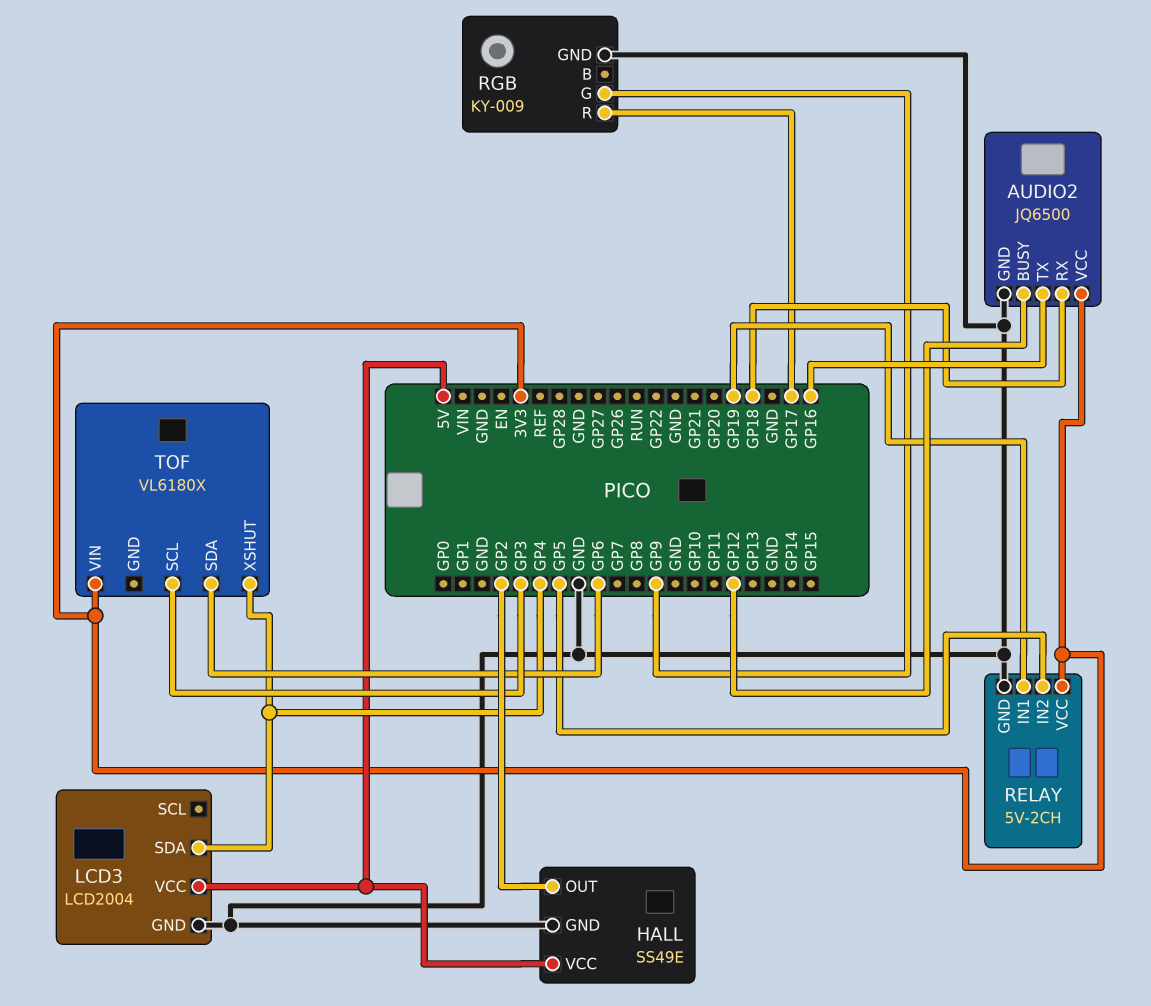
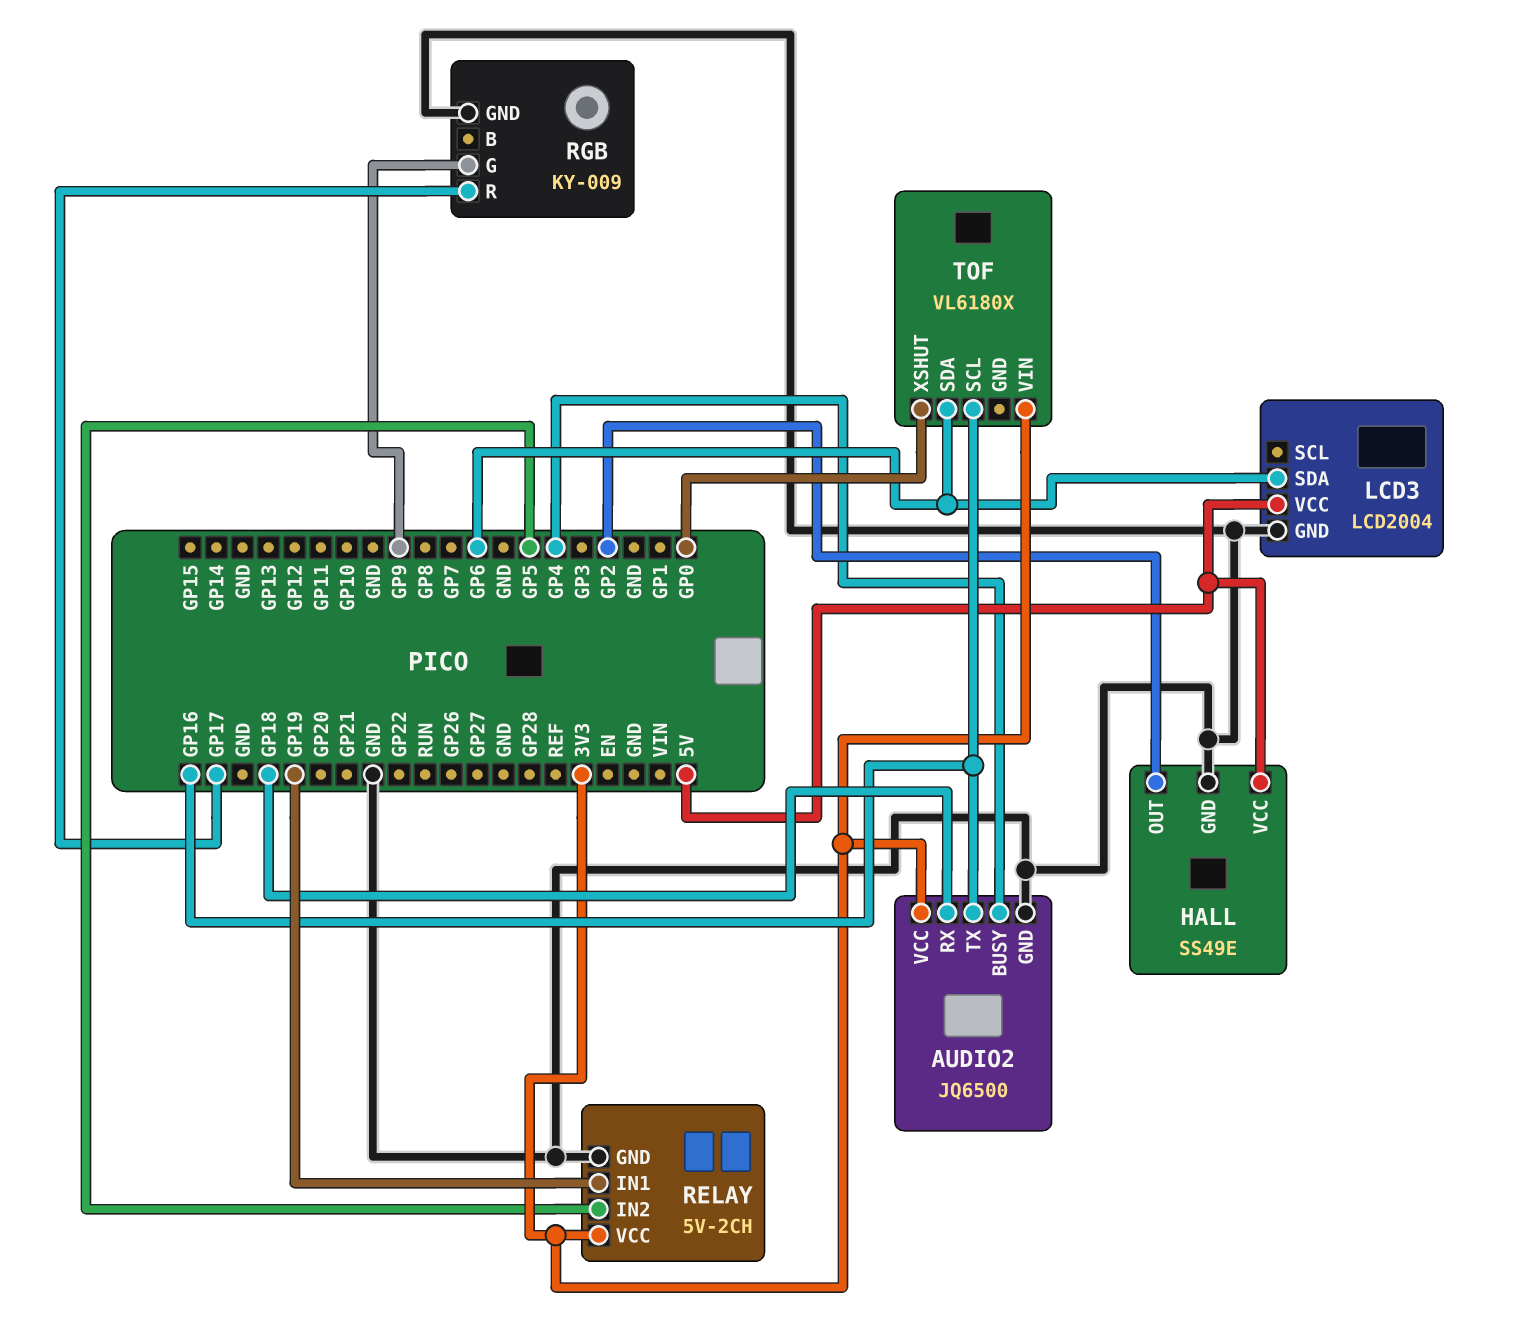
AUDIO2 pin BUSY: GP12 -> GP4
LCD3 pin SDA: GP4 -> GP6
TOF pin SCL: GP3 -> GP16
TOF pin XSHUT: GP4 -> GP0

